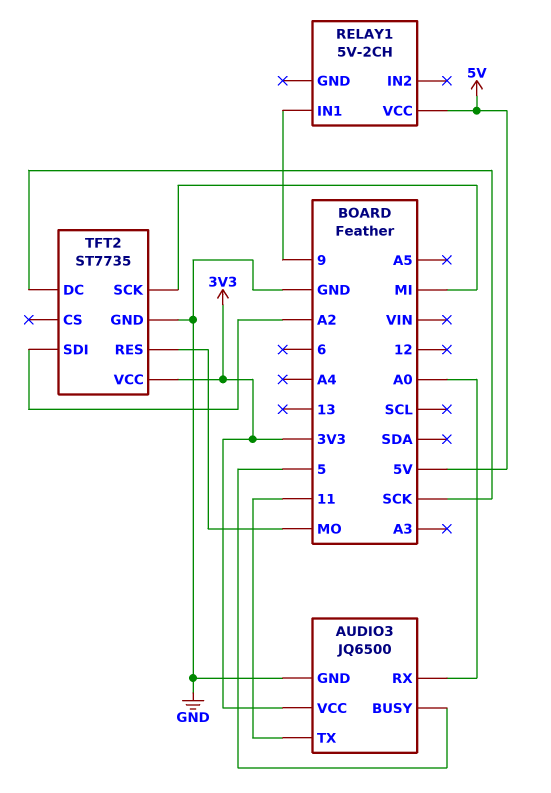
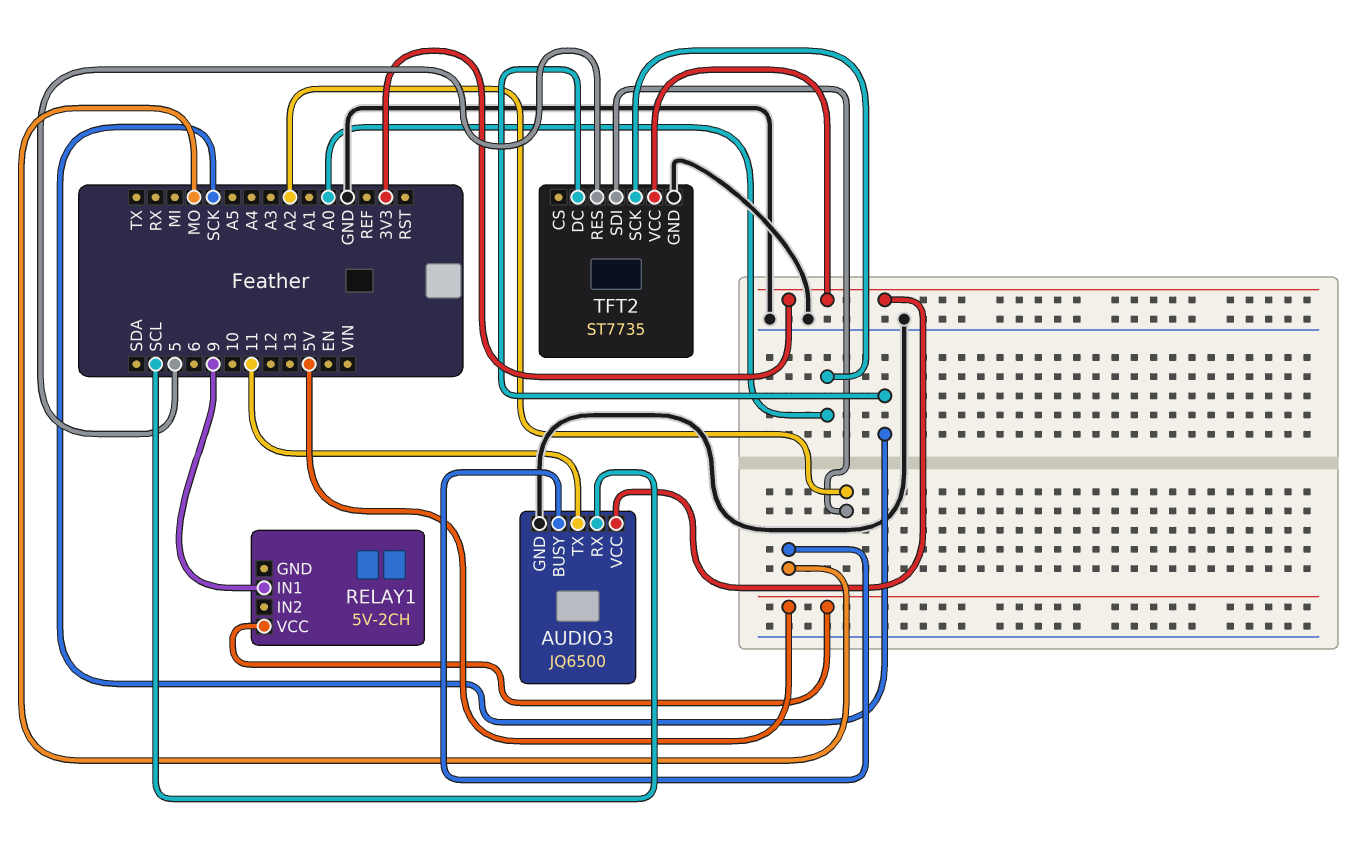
AUDIO3 pin BUSY: 5 -> MO
AUDIO3 pin RX: A0 -> SCL
TFT2 pin RES: MO -> 5
TFT2 pin SCK: MI -> A0

